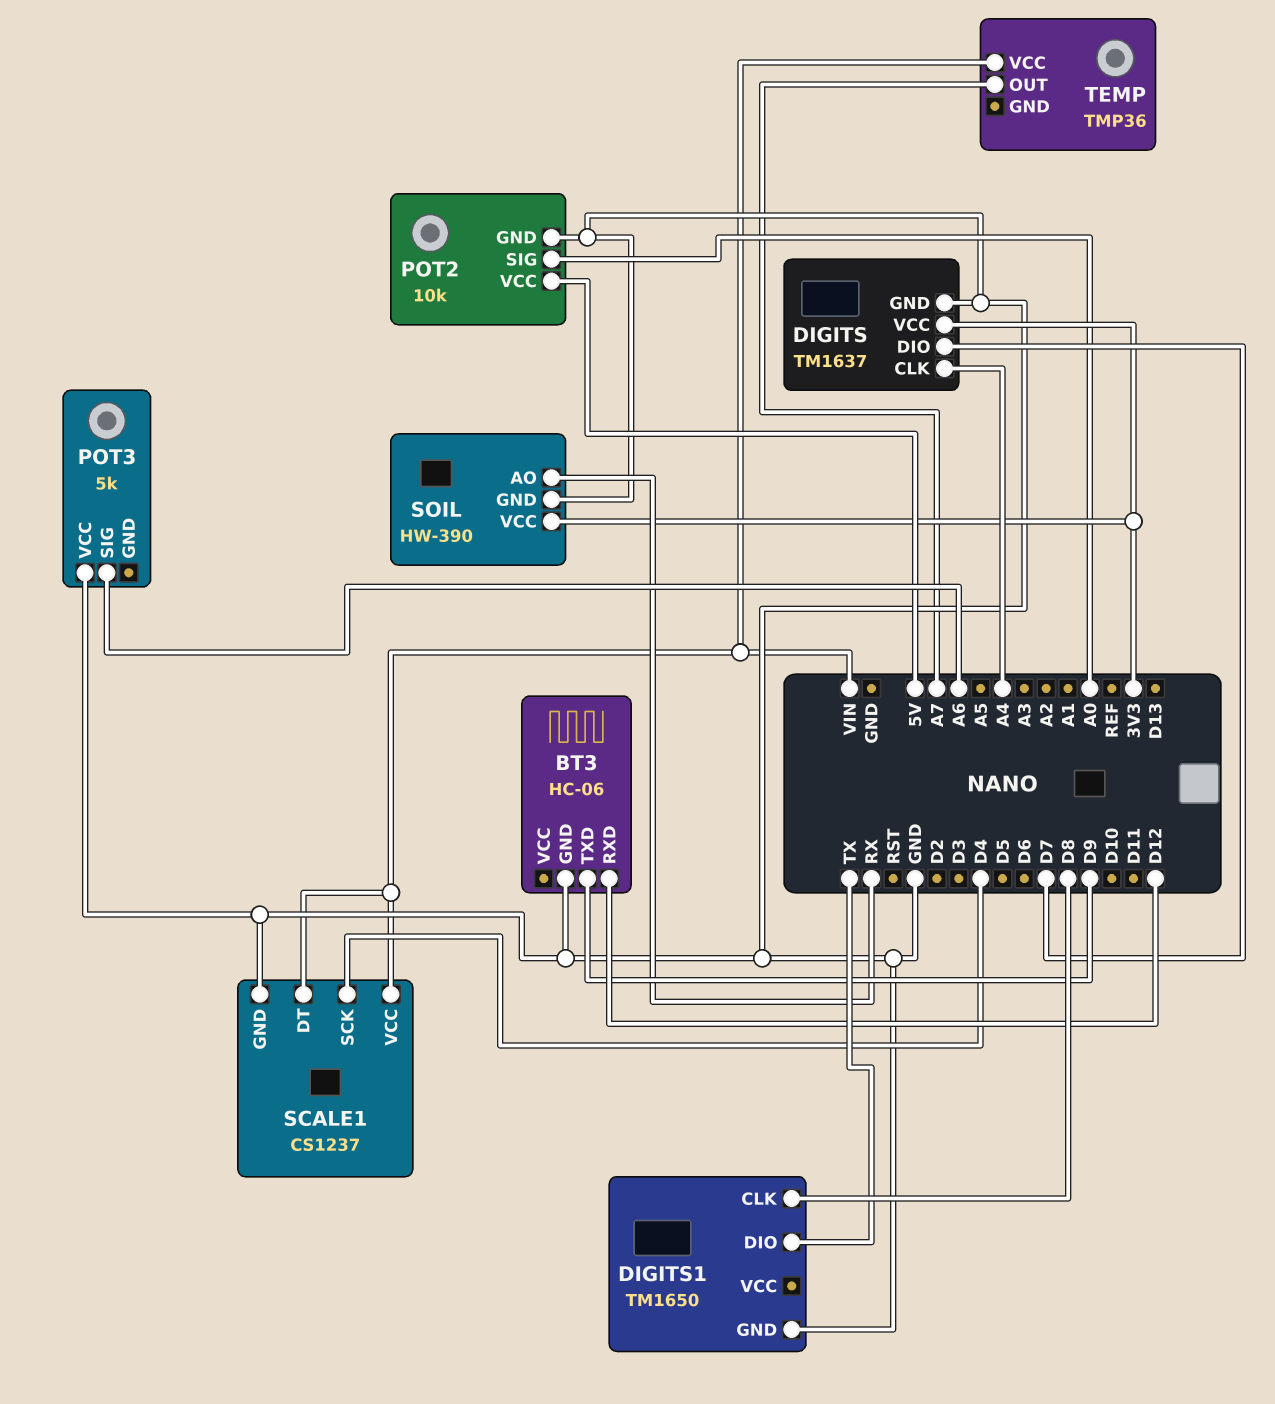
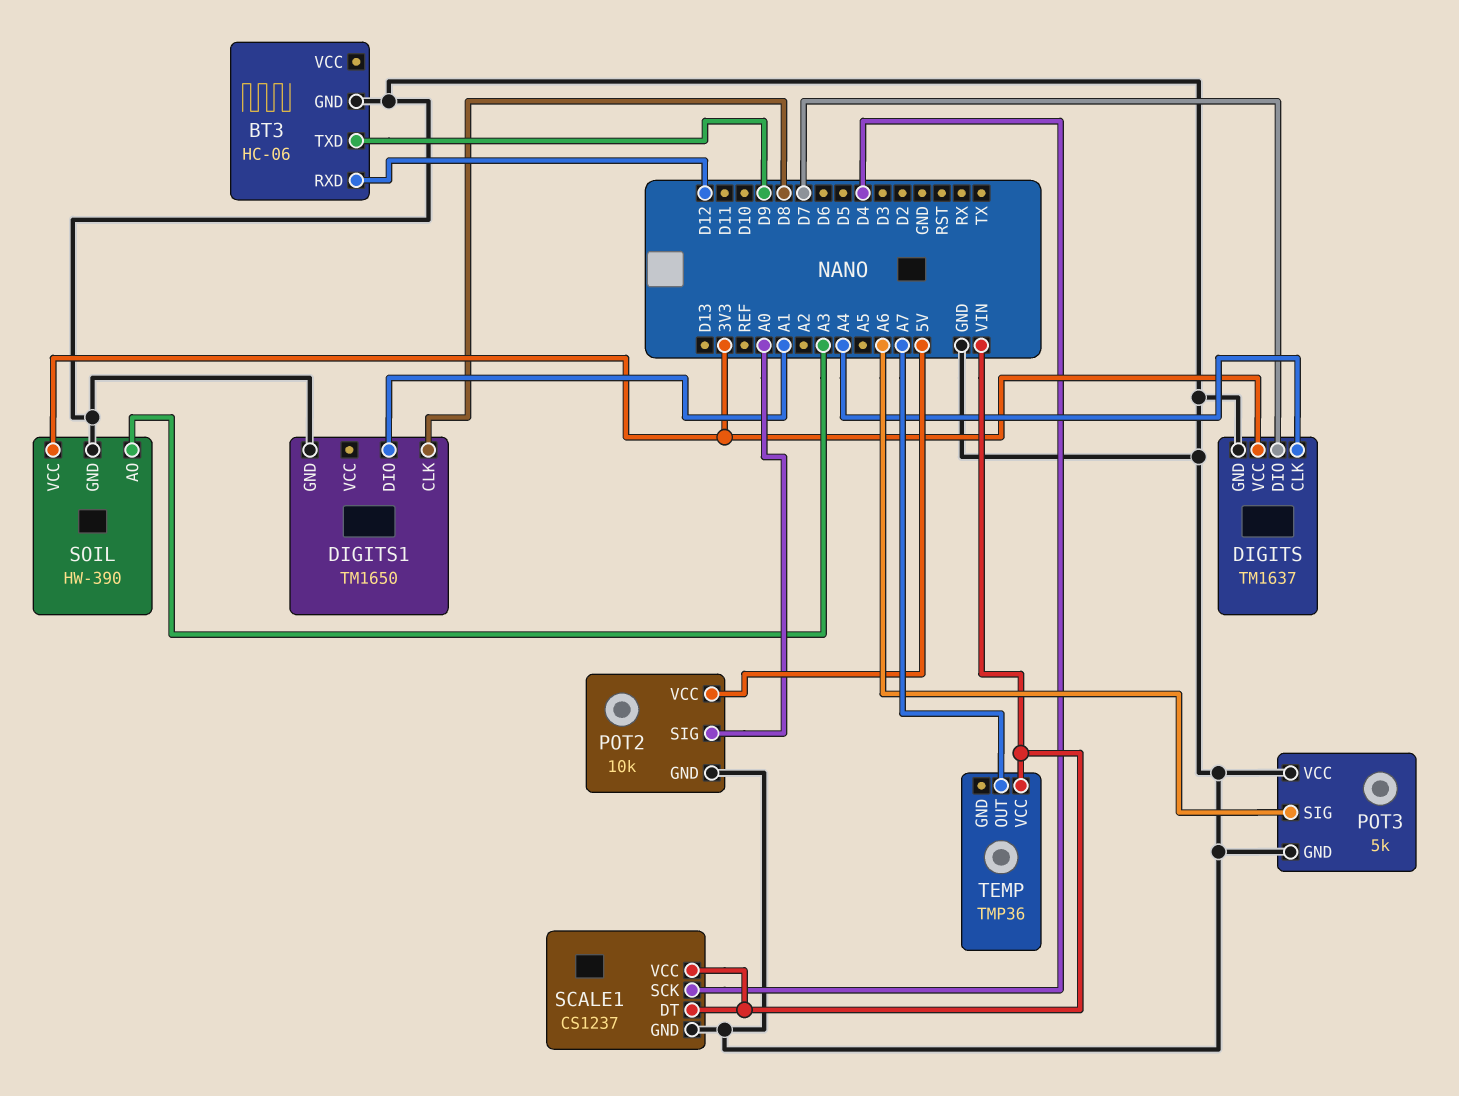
DIGITS1 pin DIO: TX -> A1
POT3 pin GND: none -> GND
SOIL pin AO: RX -> A3

